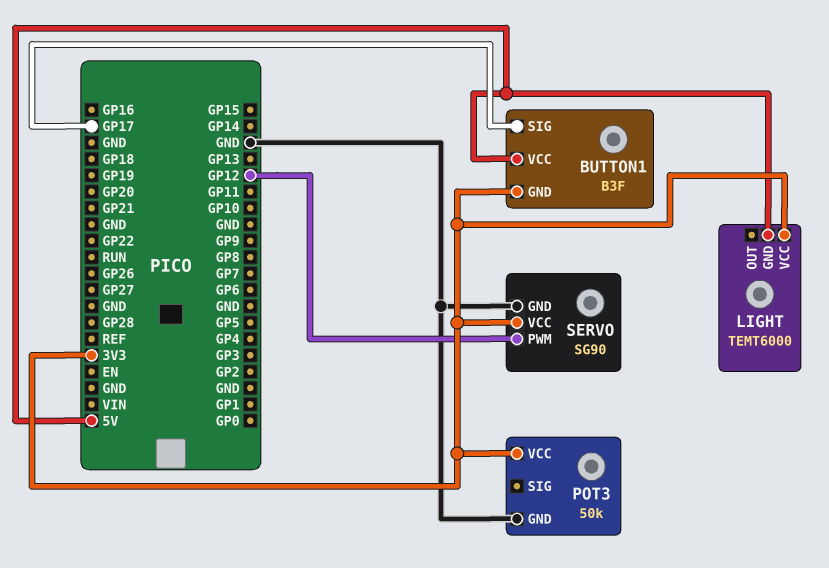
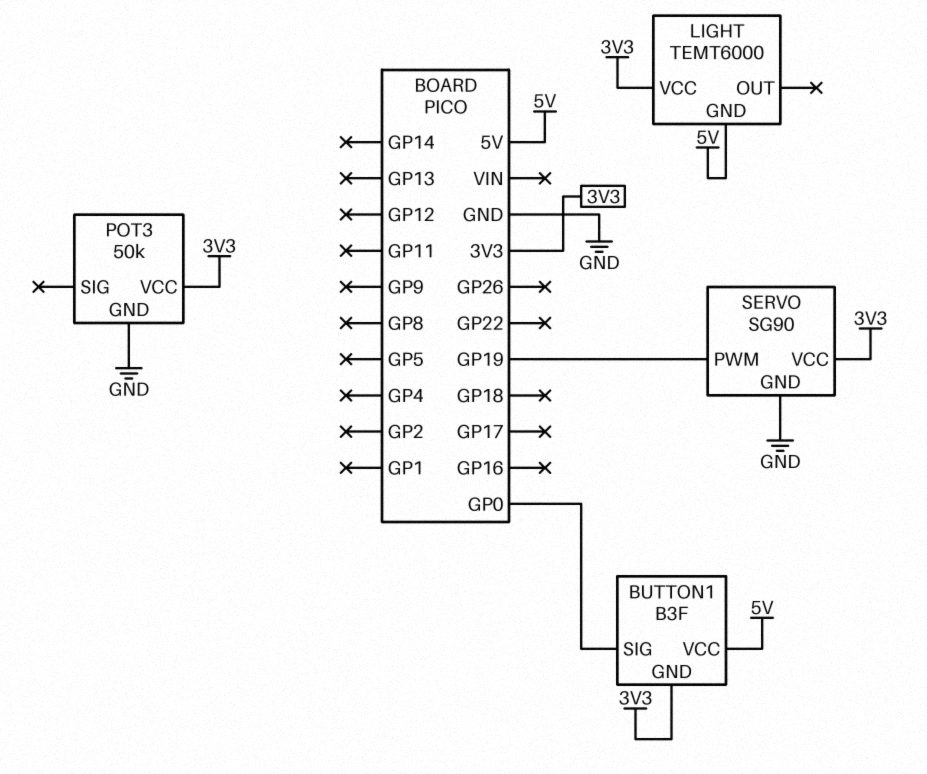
BUTTON1 pin SIG: GP17 -> GP0
SERVO pin PWM: GP12 -> GP19

